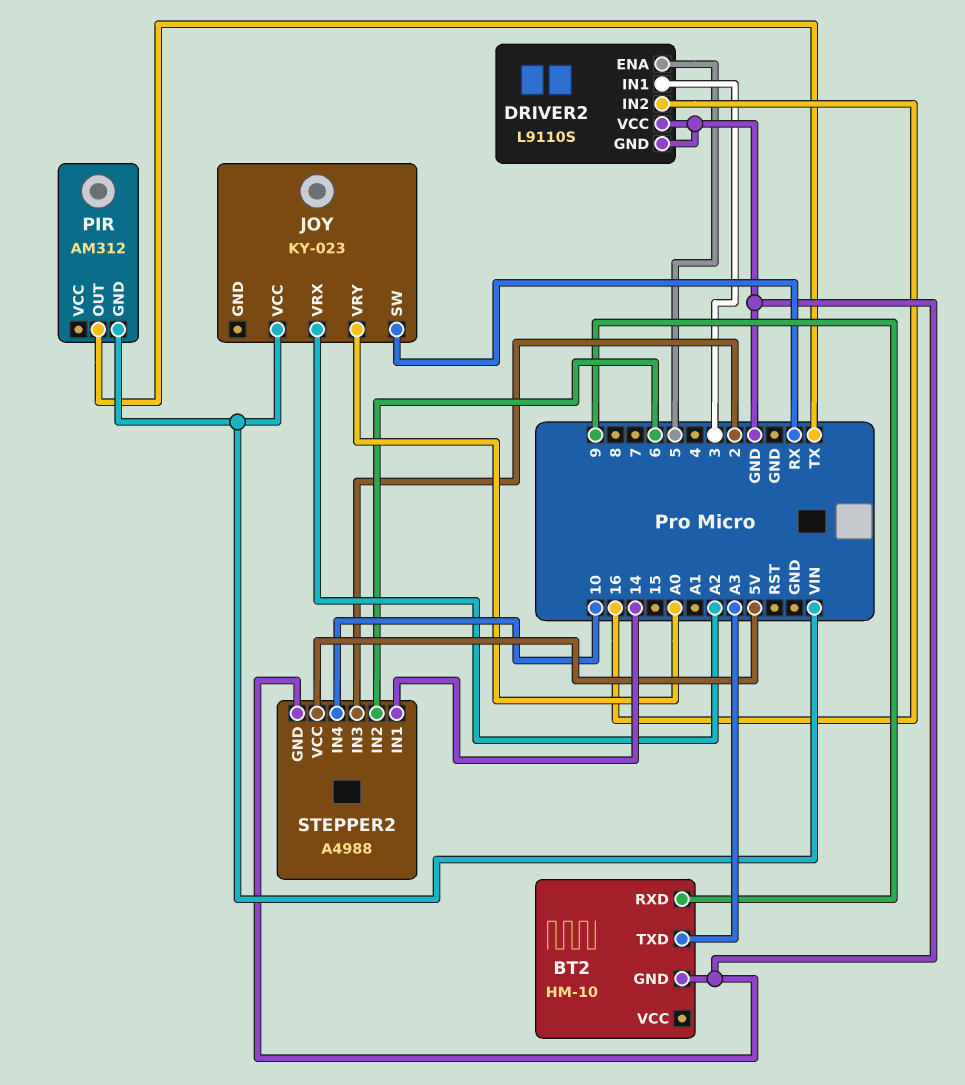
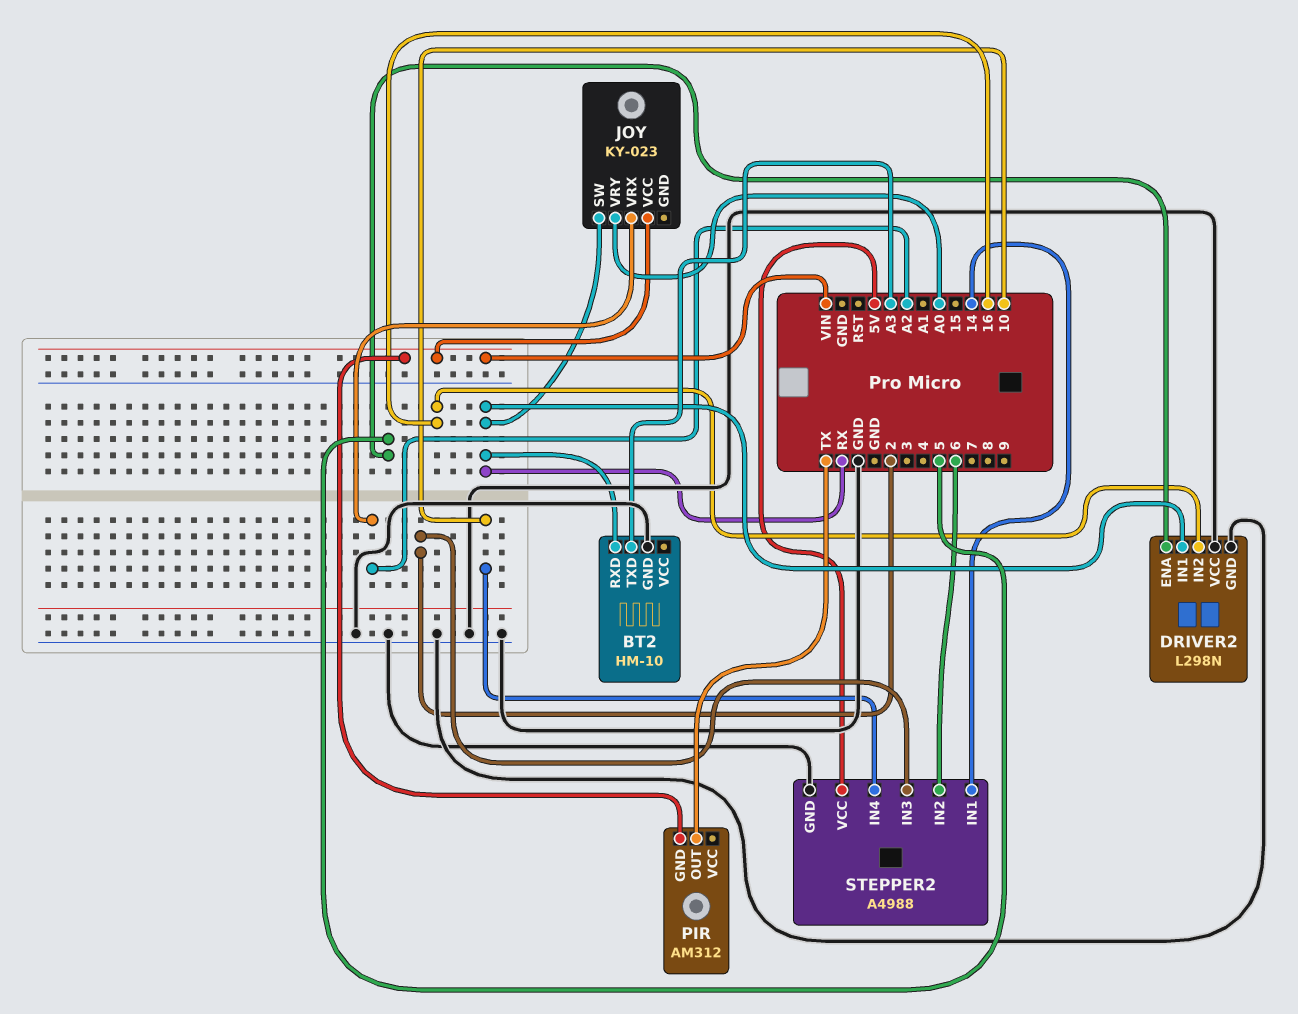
BT2 pin RXD: 9 -> RX
DRIVER2: L9110S -> L298N
DRIVER2 pin IN1: 3 -> RX

